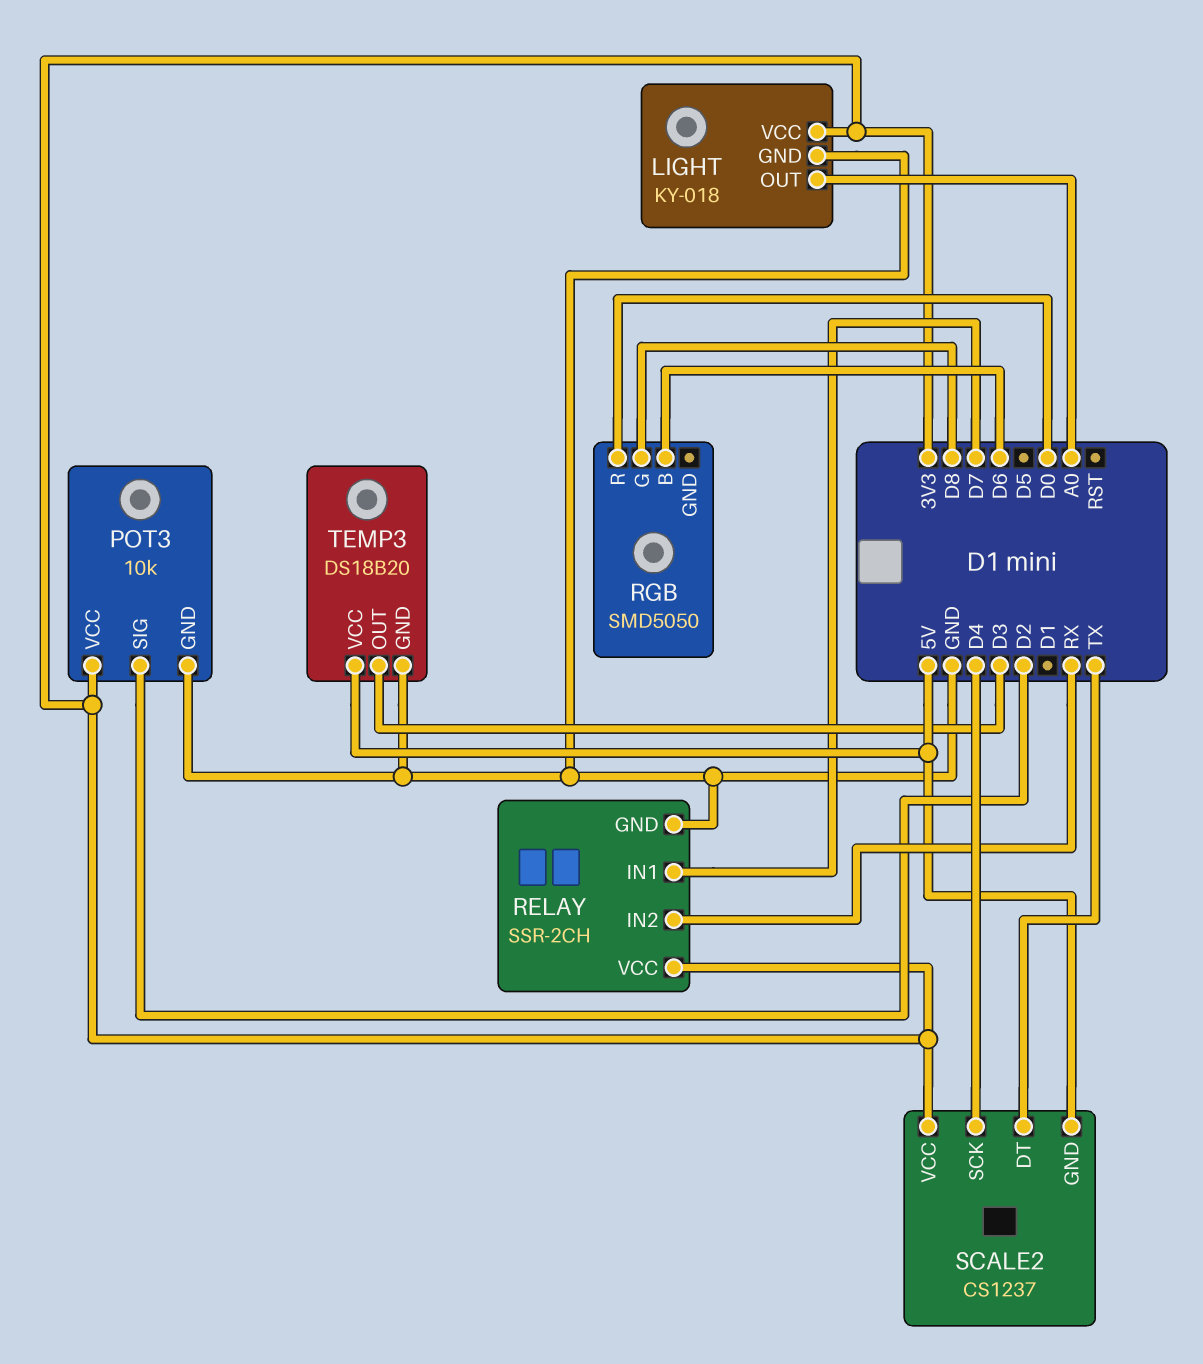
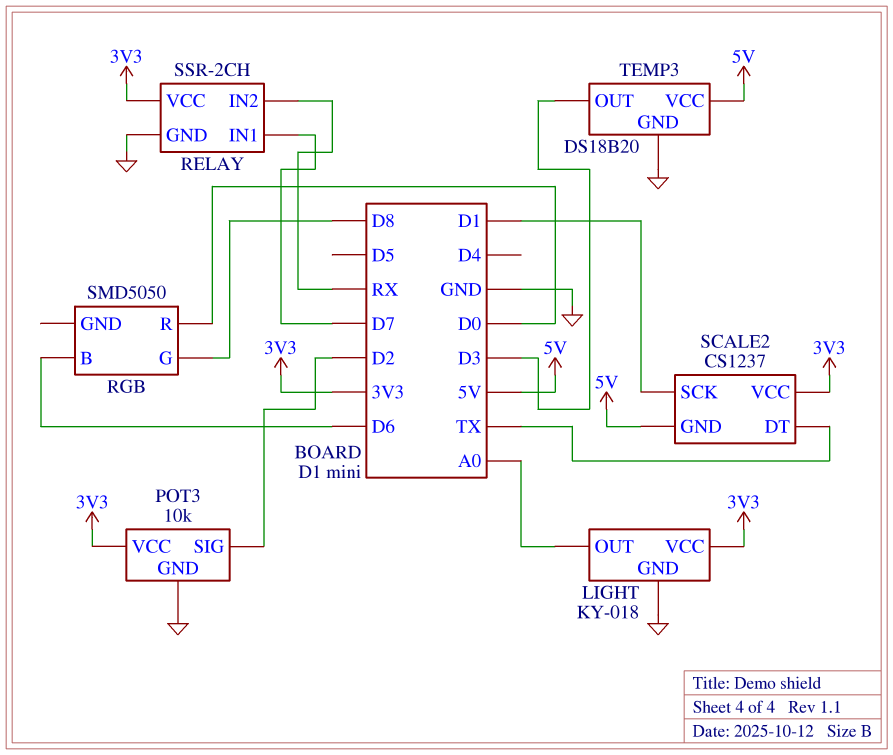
SCALE2 pin SCK: D4 -> D1

